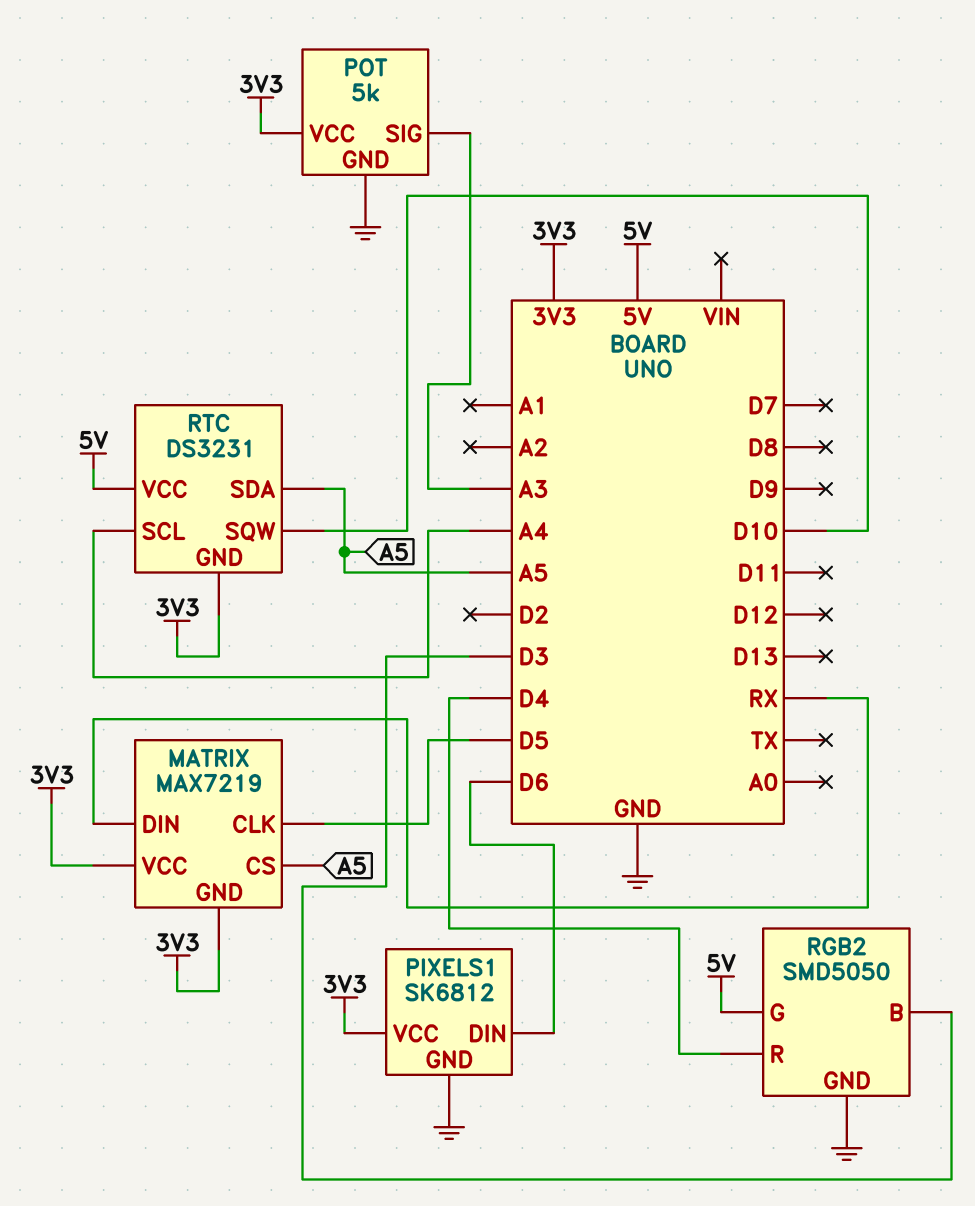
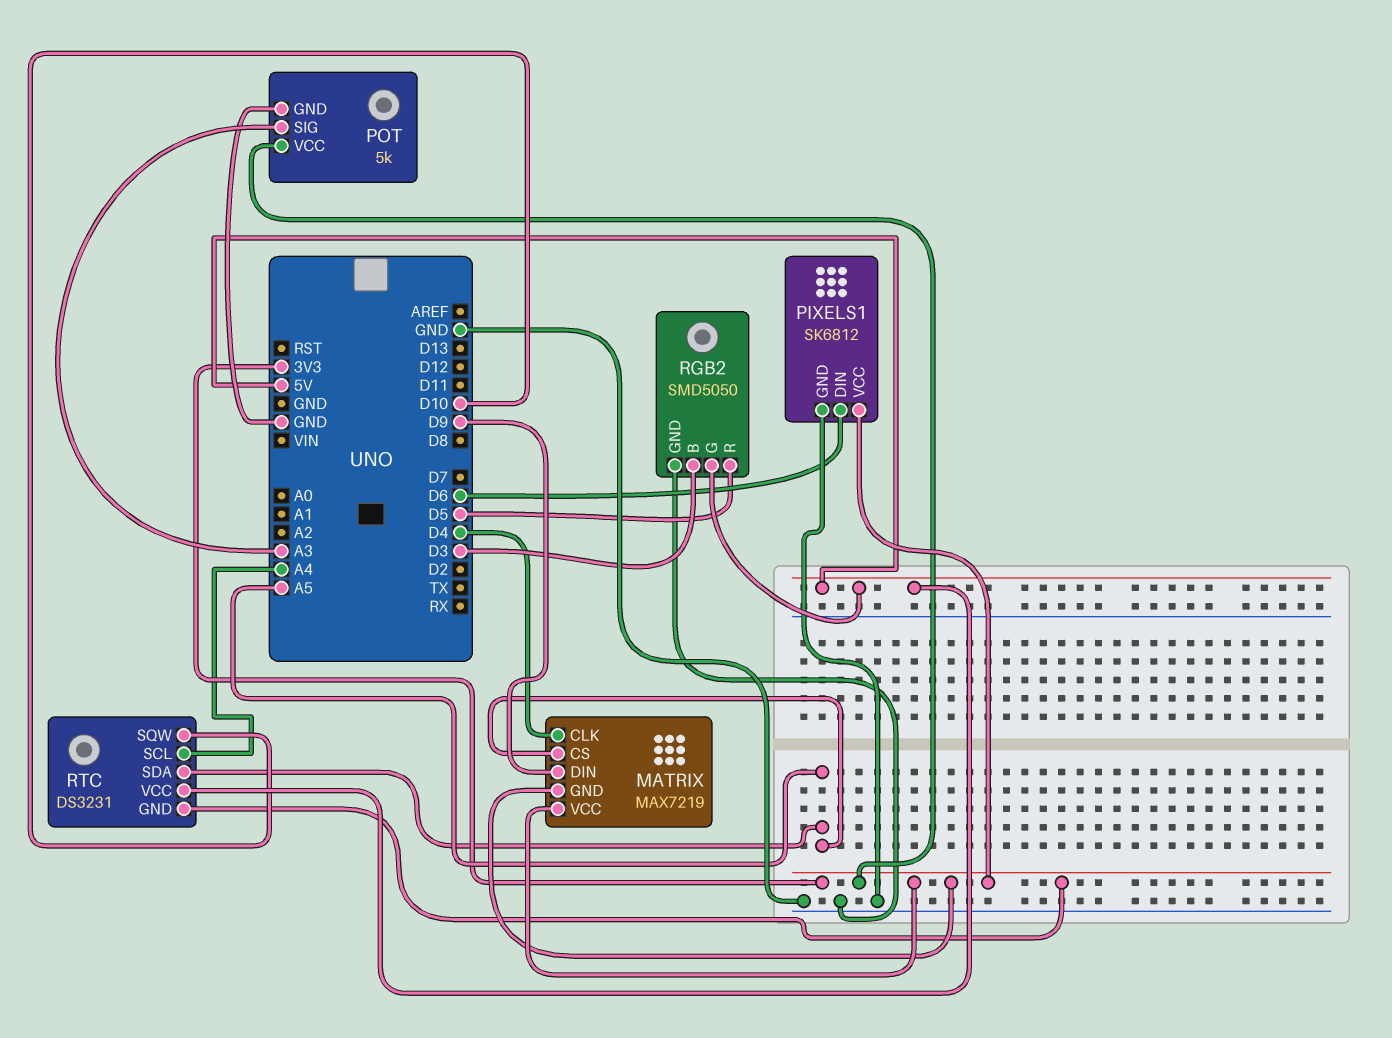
MATRIX pin CLK: D5 -> D4
MATRIX pin DIN: RX -> D9
RGB2 pin R: D4 -> D5

